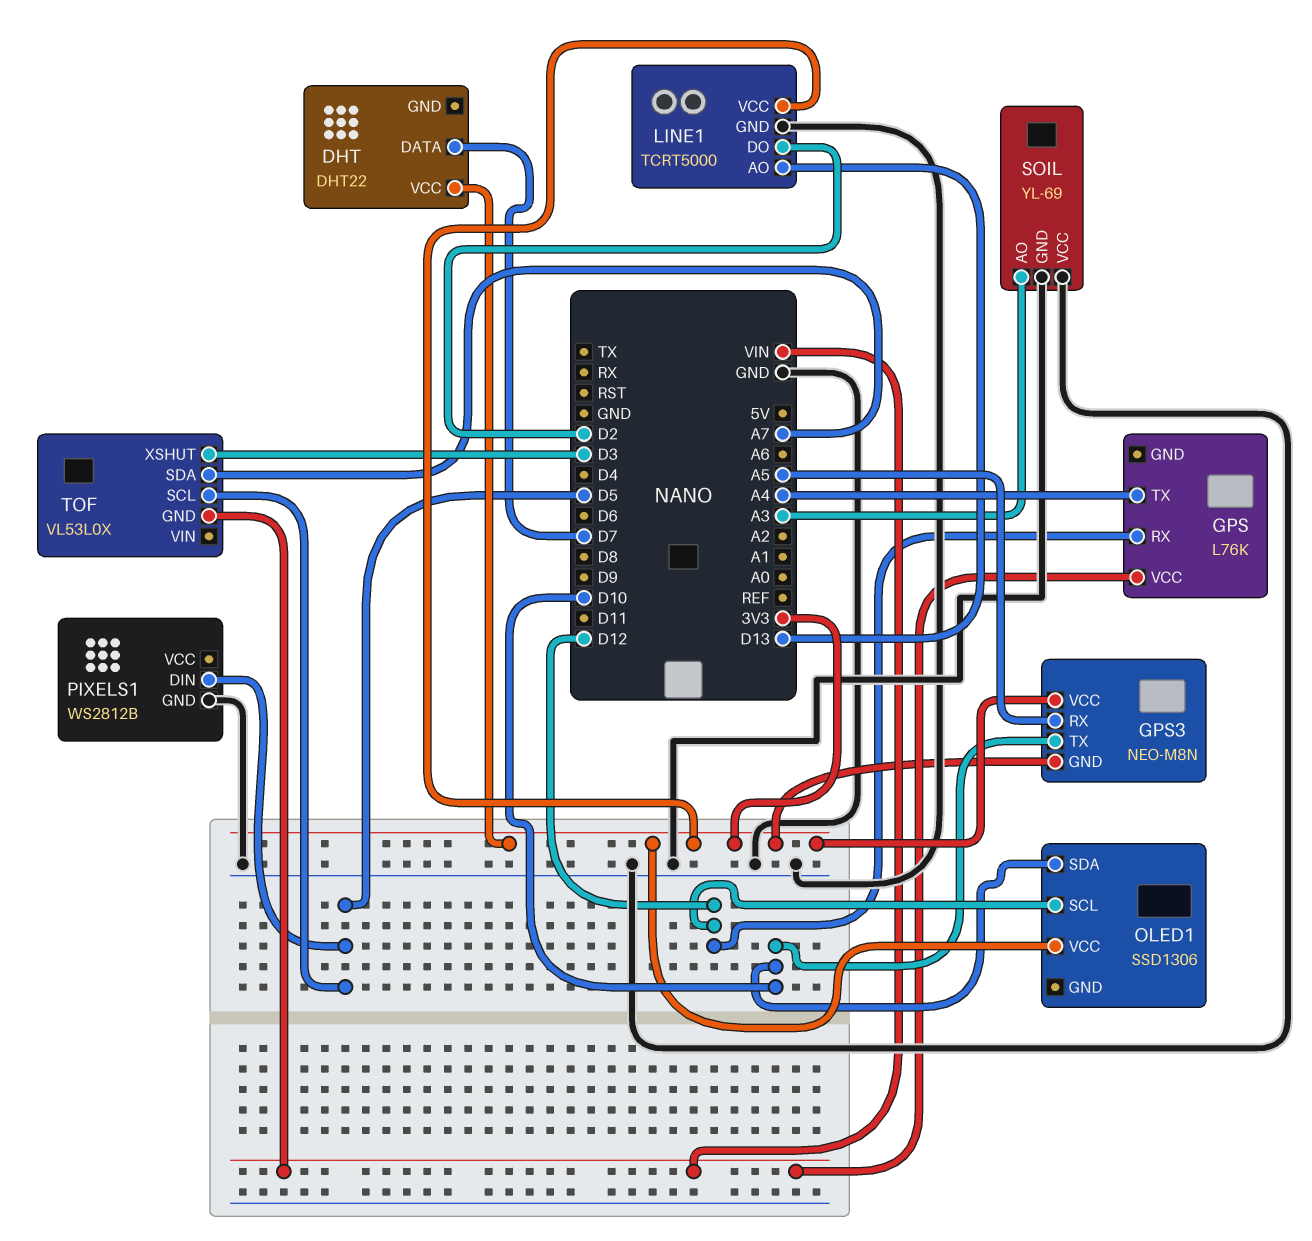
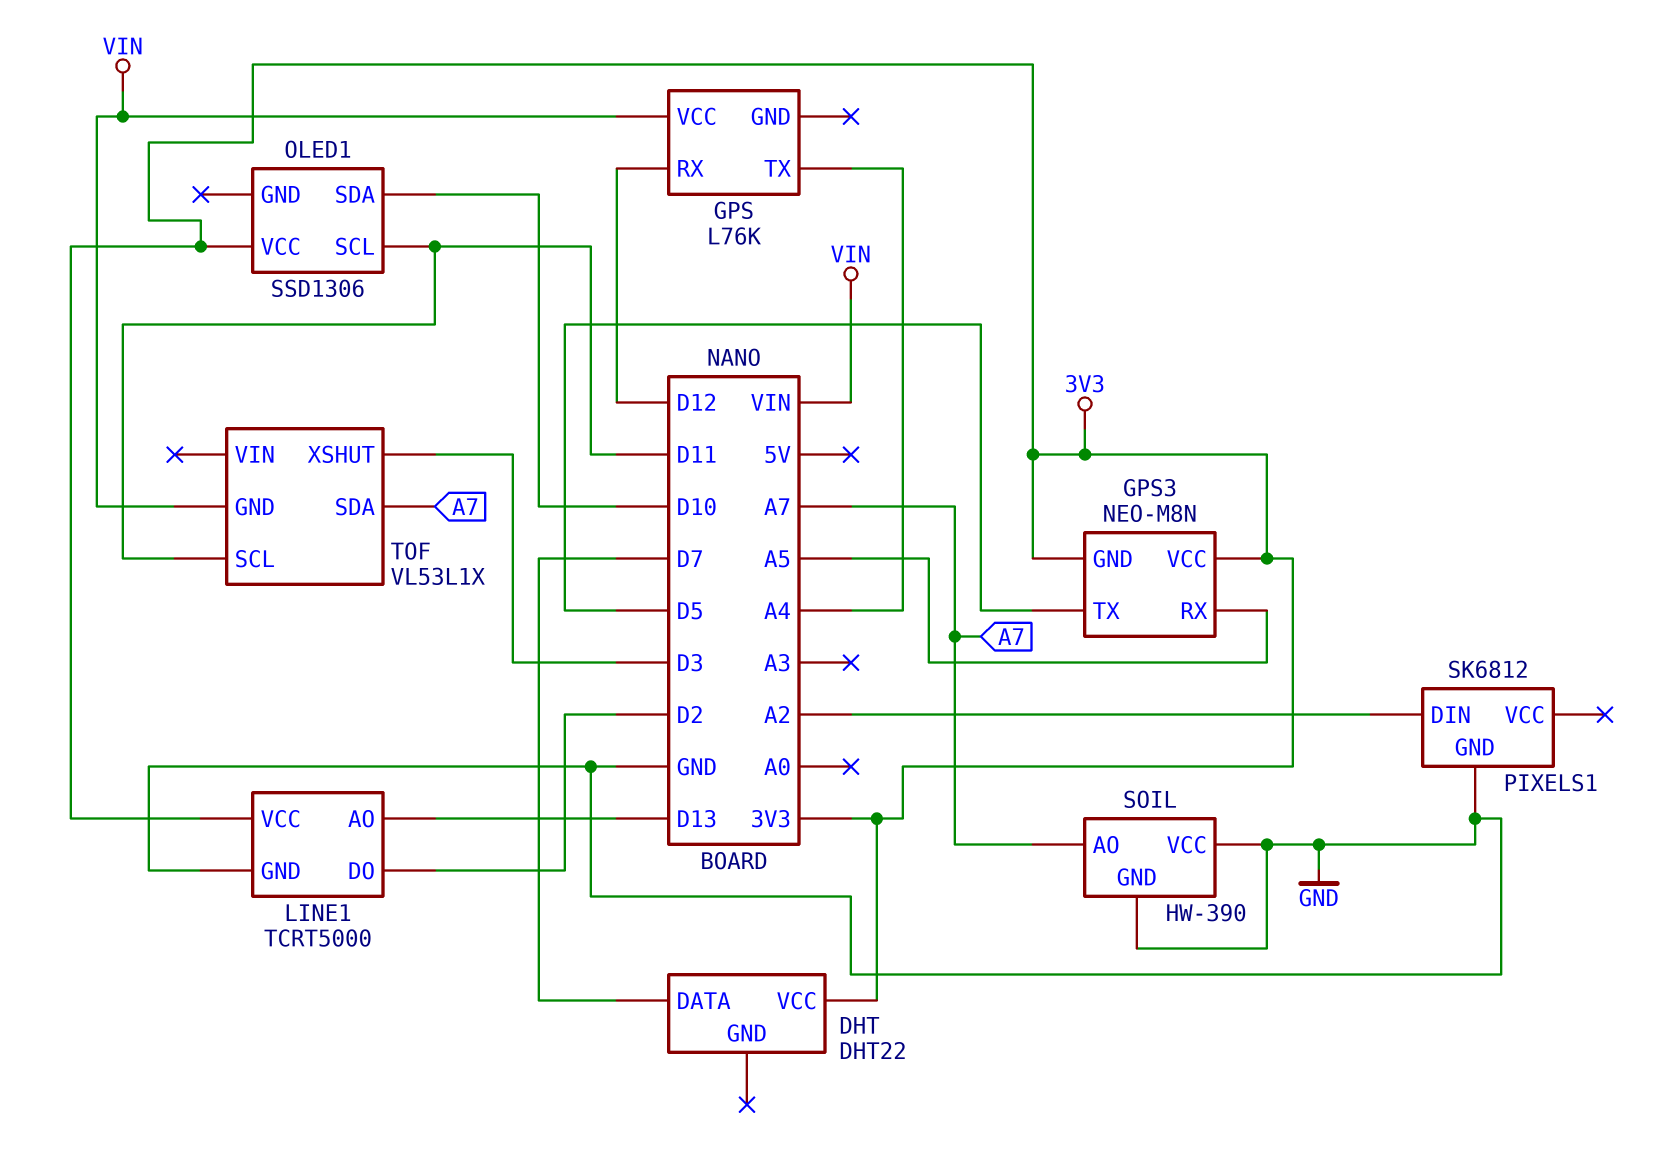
GPS3 pin TX: D10 -> D5
OLED1 pin SCL: D12 -> D11
PIXELS1: WS2812B -> SK6812
PIXELS1 pin DIN: D5 -> A2
SOIL: YL-69 -> HW-390
SOIL pin AO: A3 -> A7
TOF: VL53L0X -> VL53L1X
TOF pin SCL: D5 -> D11

